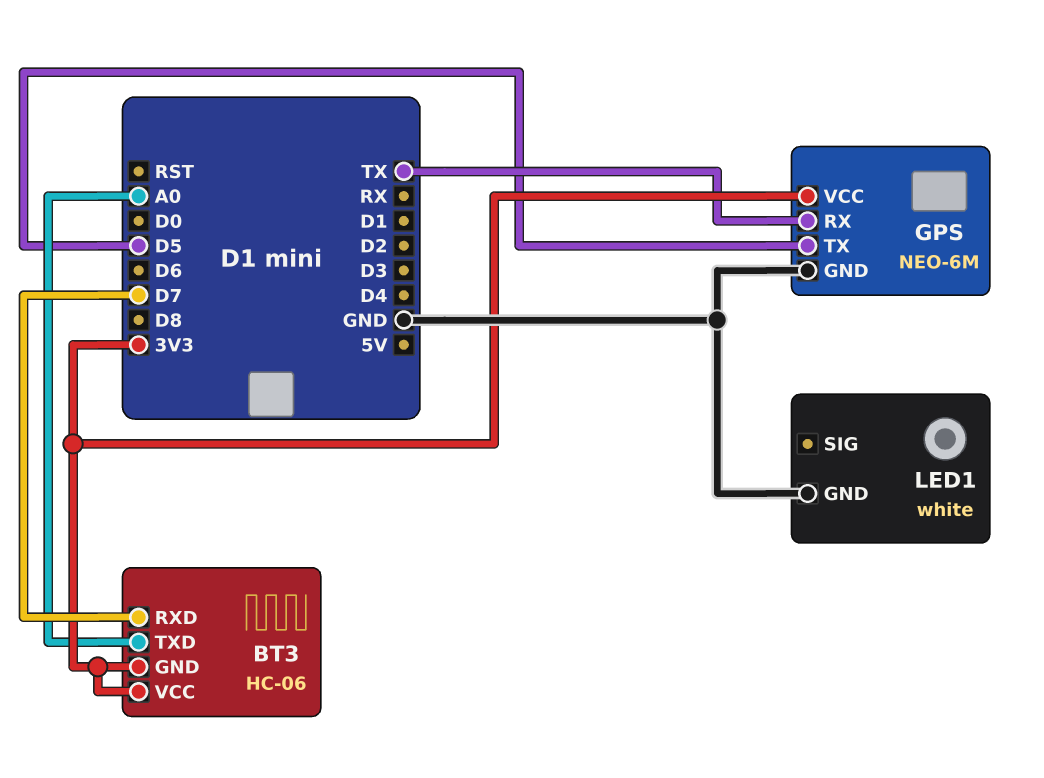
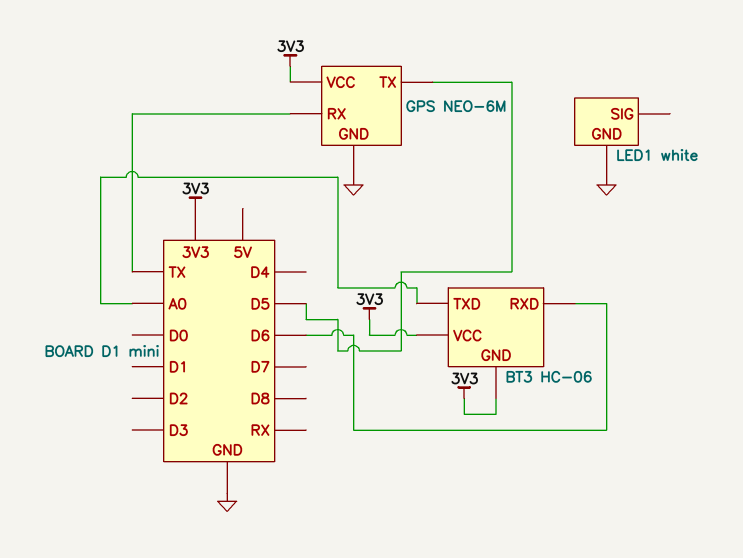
BT3 pin RXD: D7 -> D6

